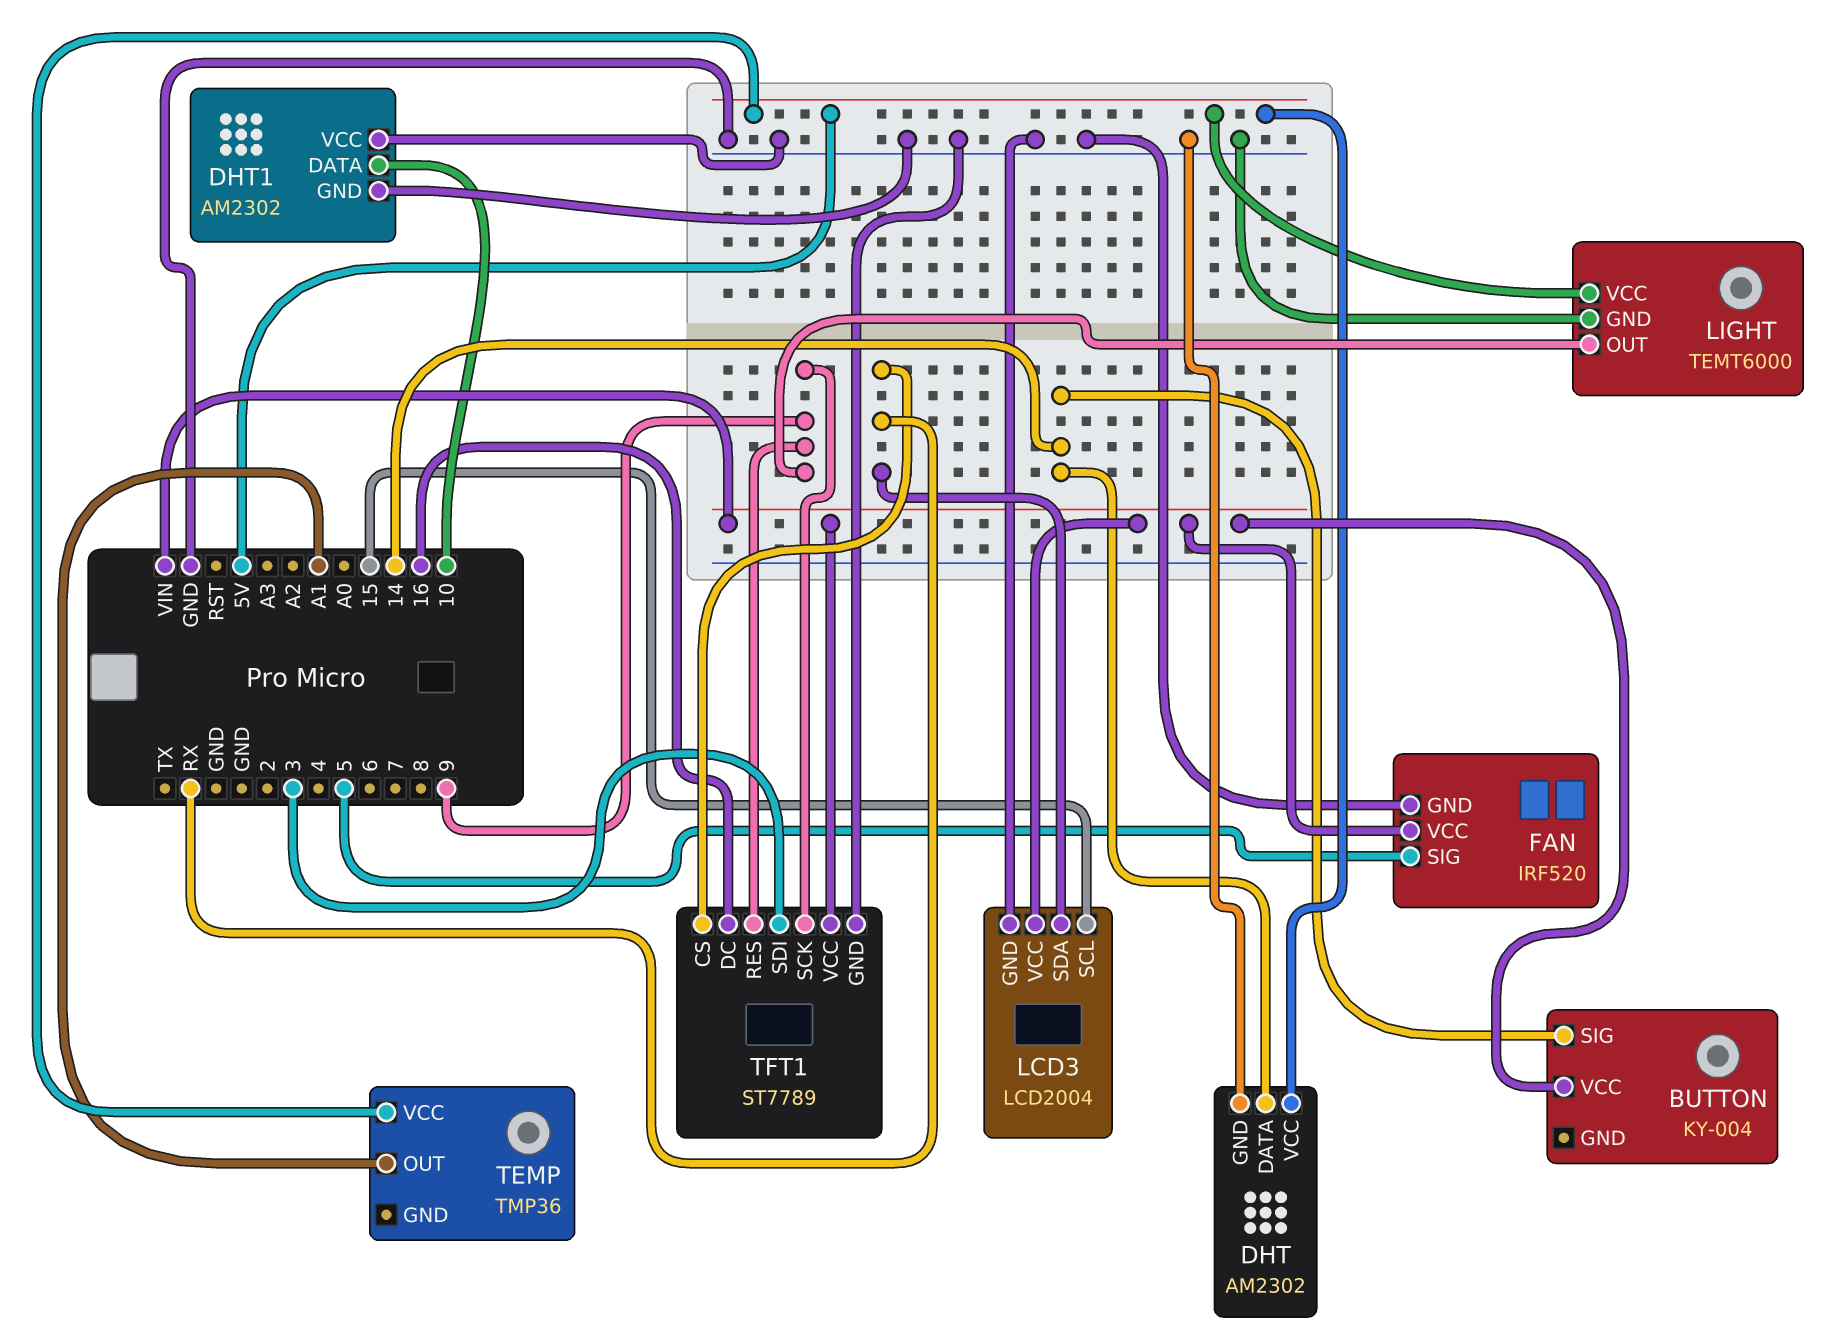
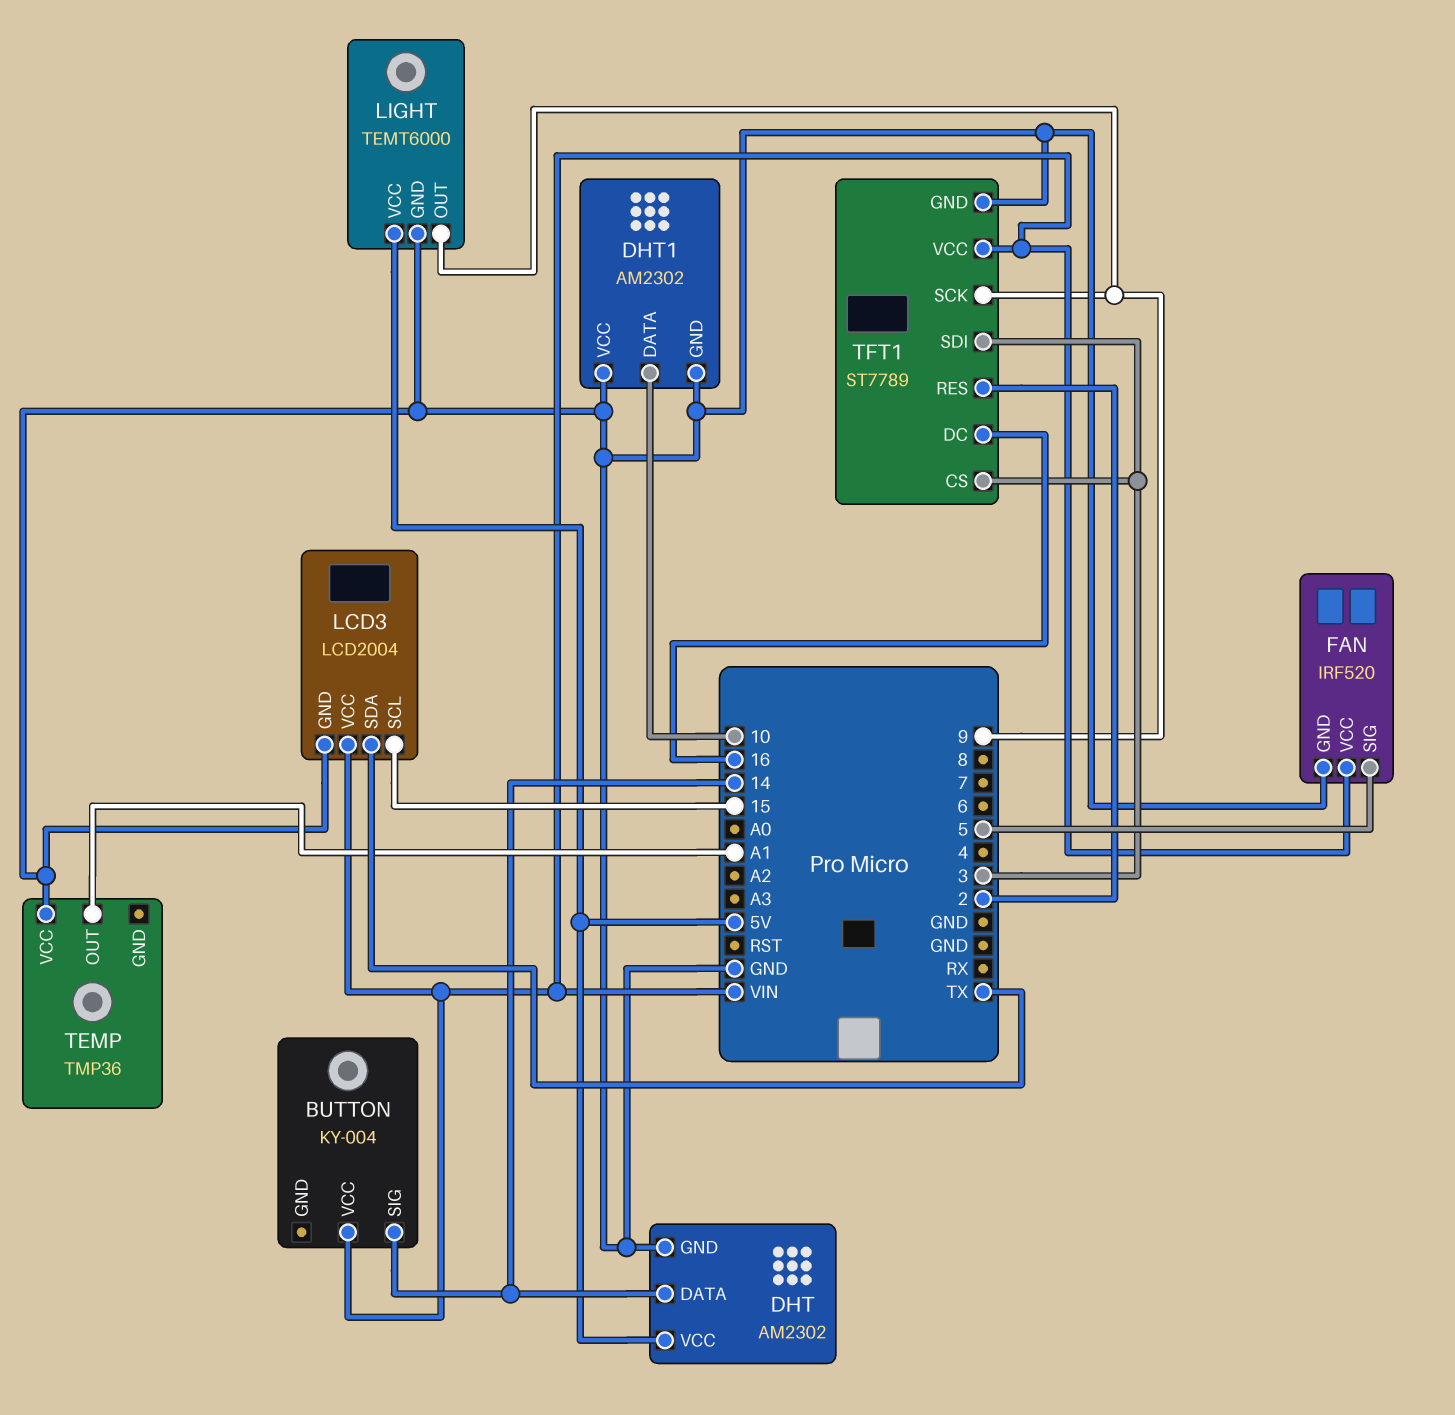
LCD3 pin SDA: RX -> TX
TEMP pin VCC: 5V -> GND
TFT1 pin CS: RX -> 3
TFT1 pin RES: 9 -> 2

